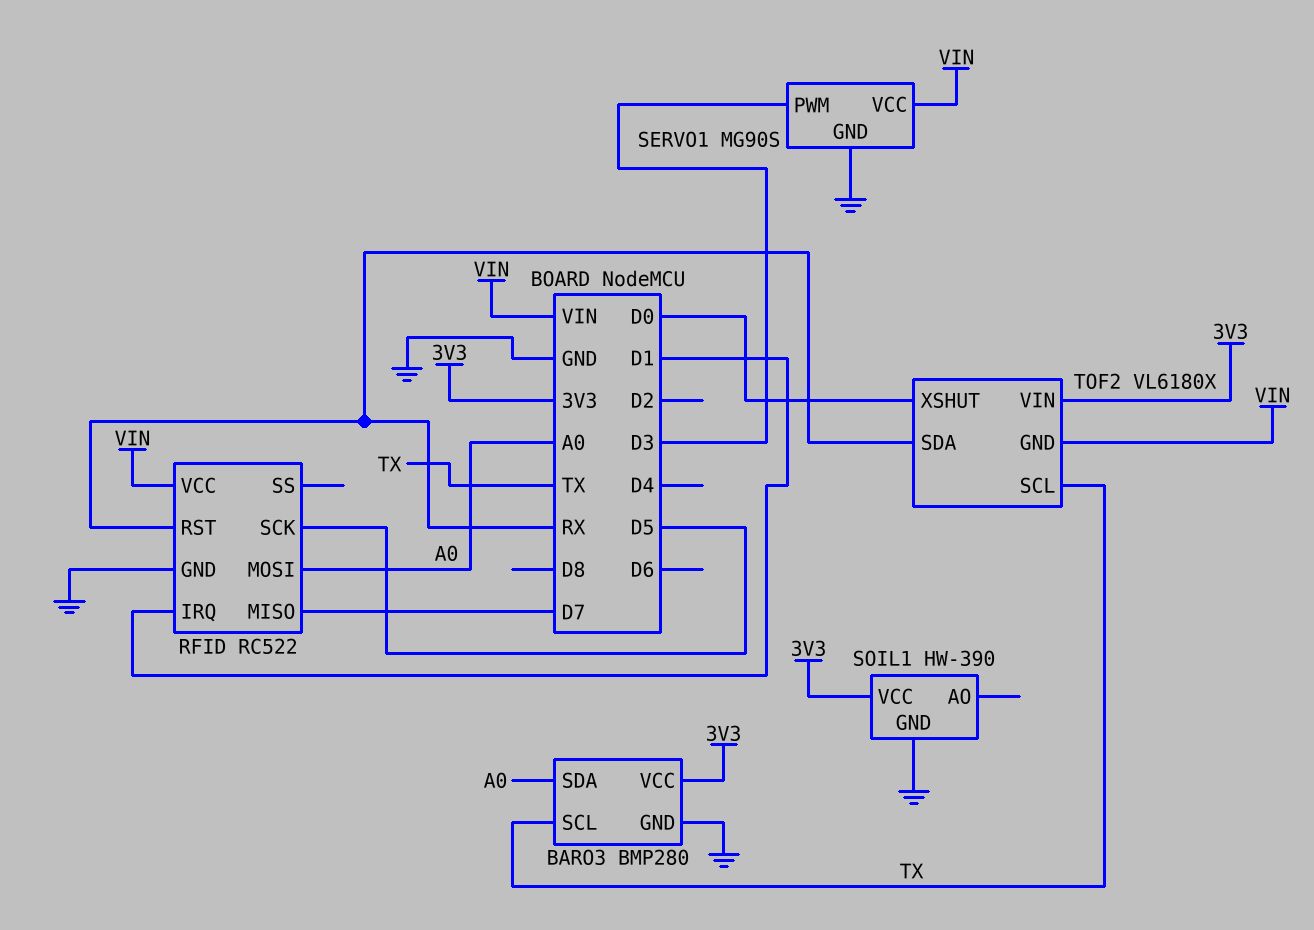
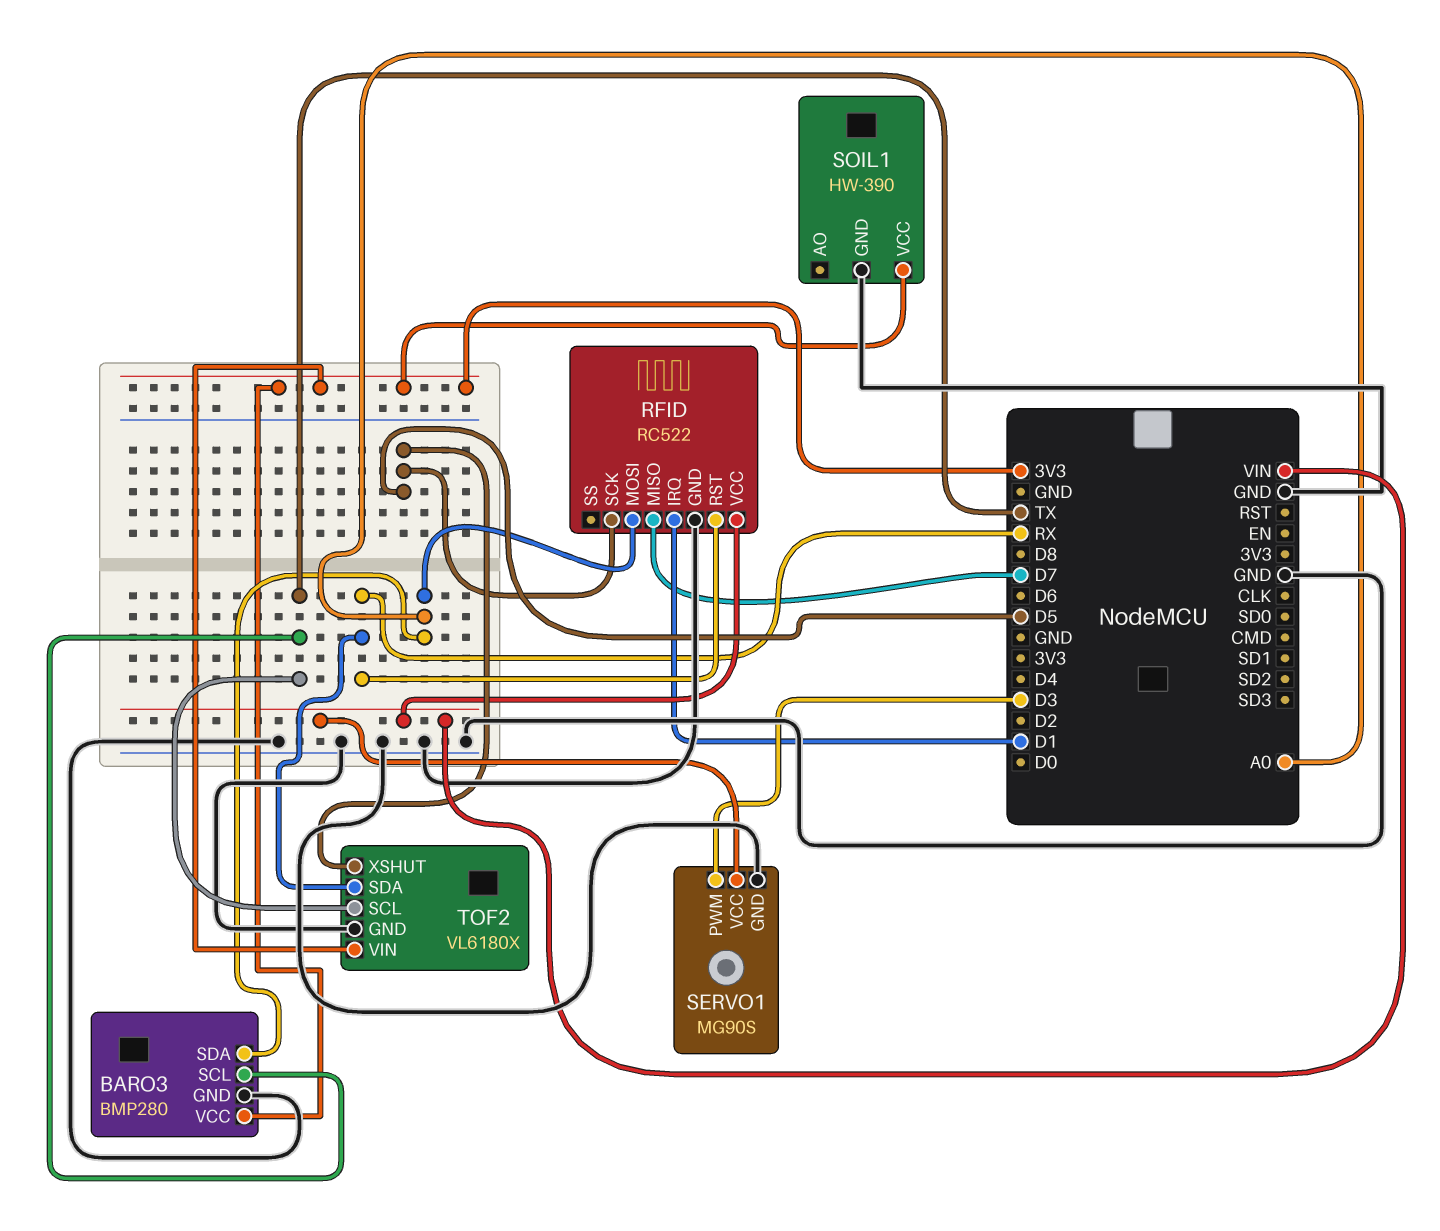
TOF2 pin GND: VIN -> GND
TOF2 pin XSHUT: D0 -> D5

